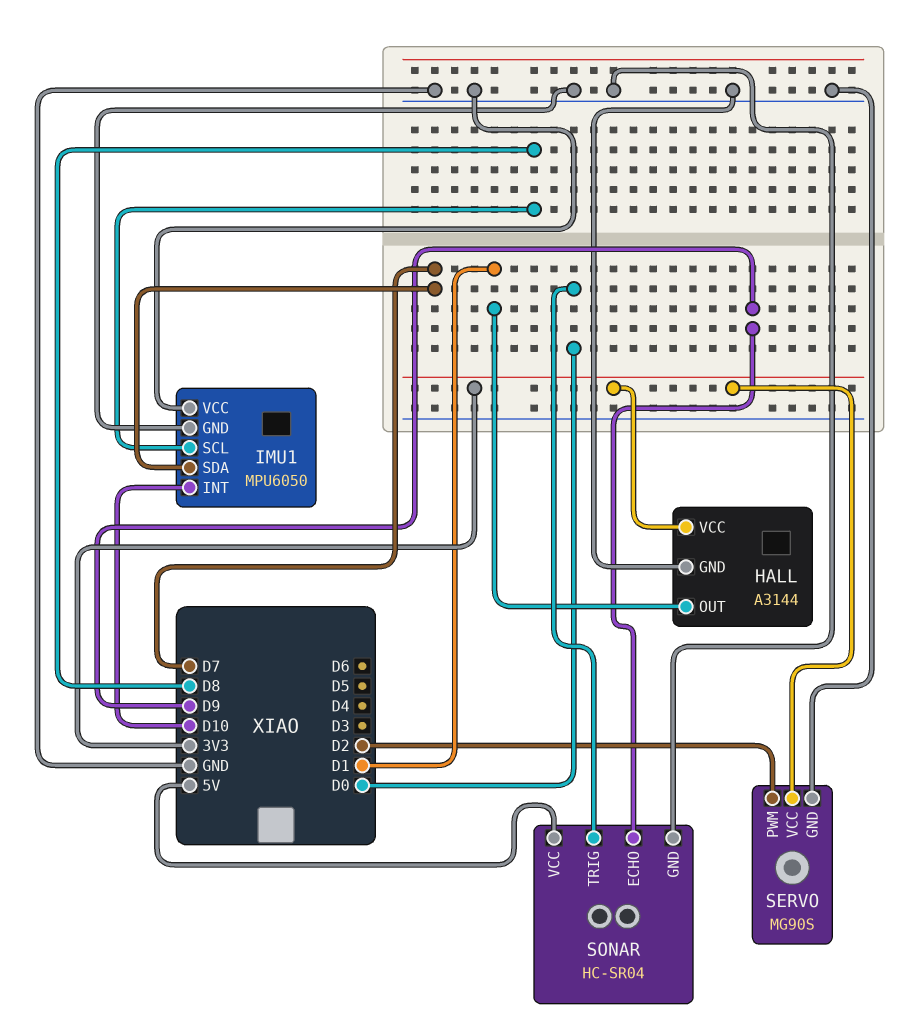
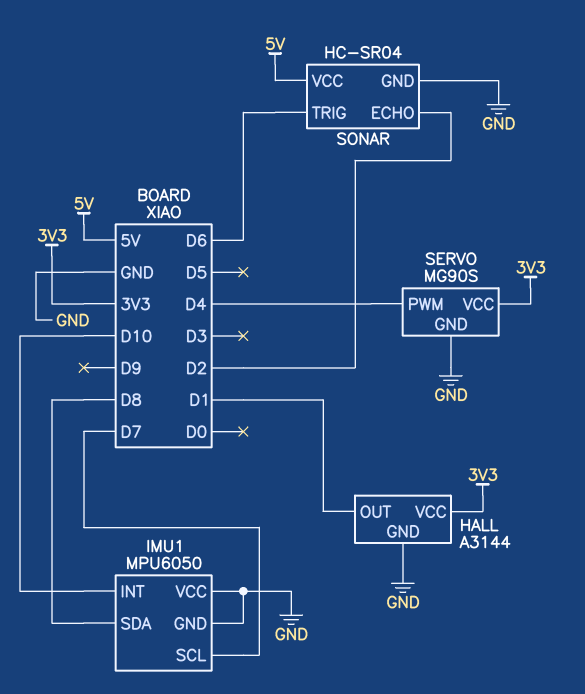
IMU1 pin SCL: D8 -> D7
IMU1 pin SDA: D7 -> D8
SERVO pin PWM: D2 -> D4
SONAR pin ECHO: D9 -> D2
SONAR pin TRIG: D0 -> D6

